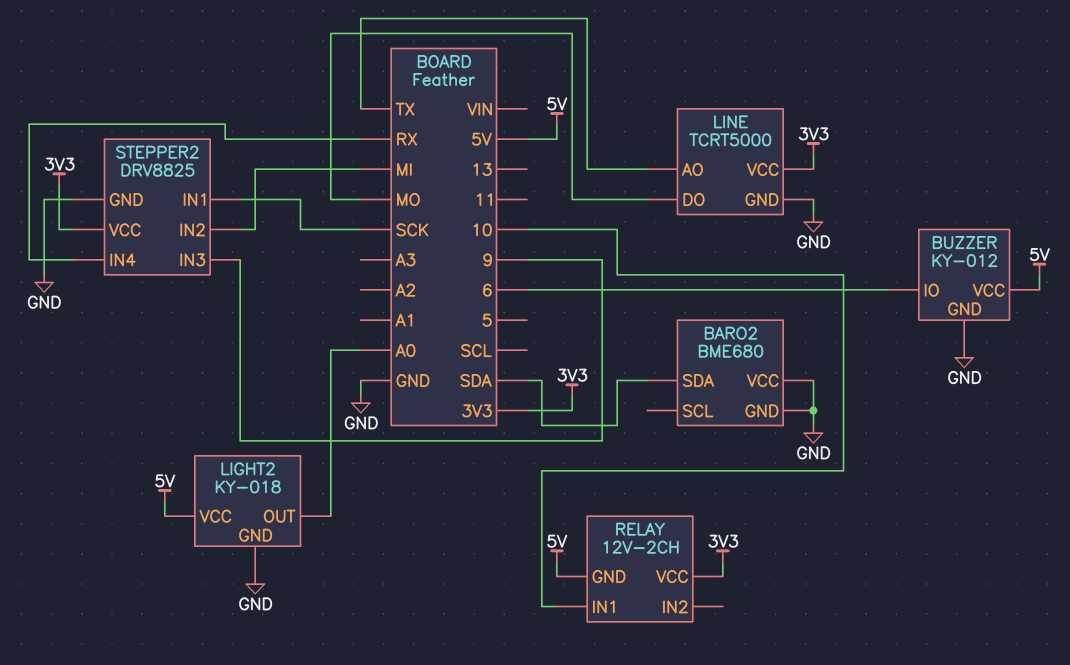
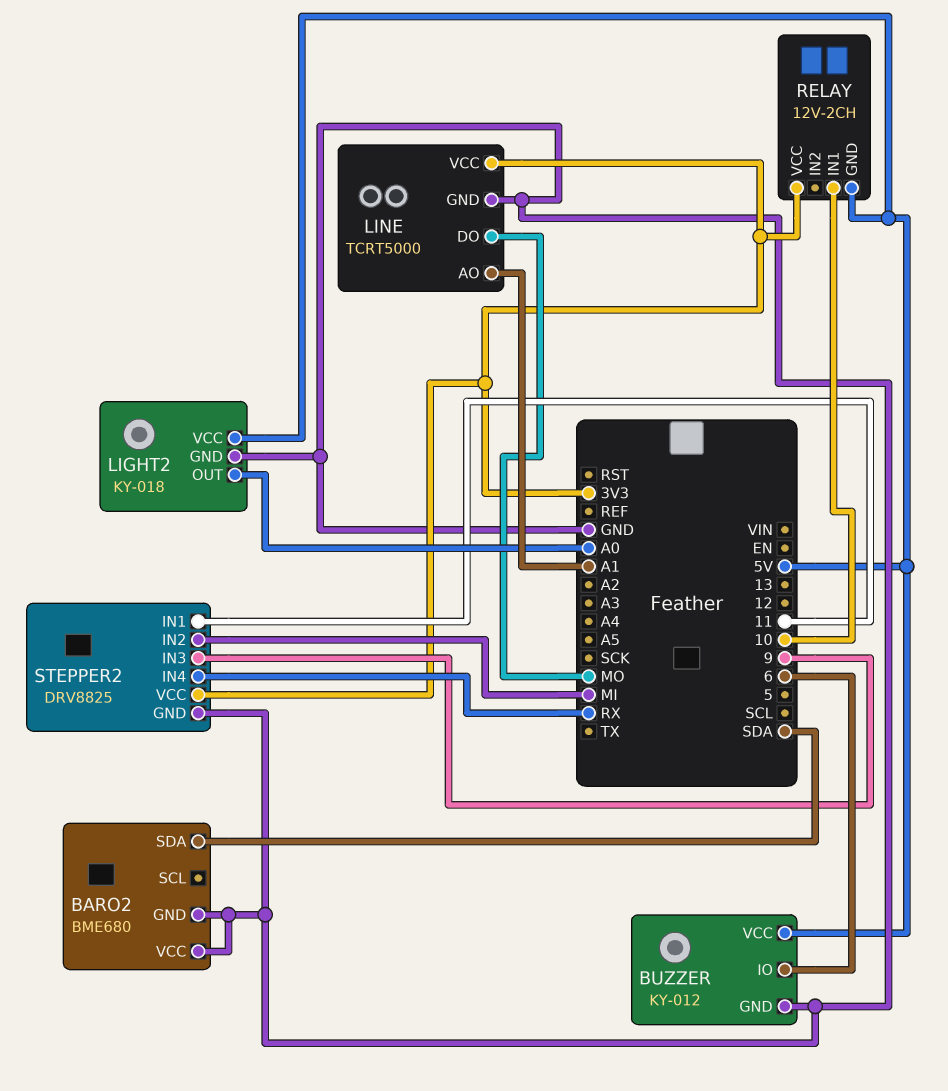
LINE pin AO: TX -> A1
STEPPER2 pin IN1: SCK -> 11

